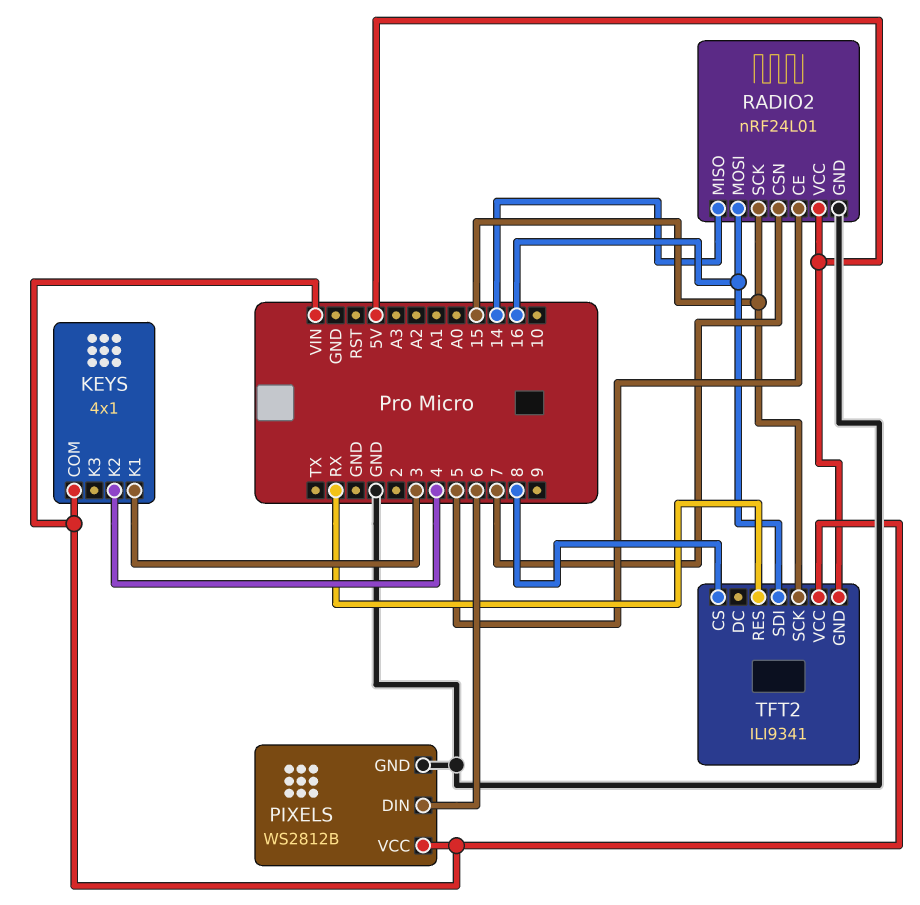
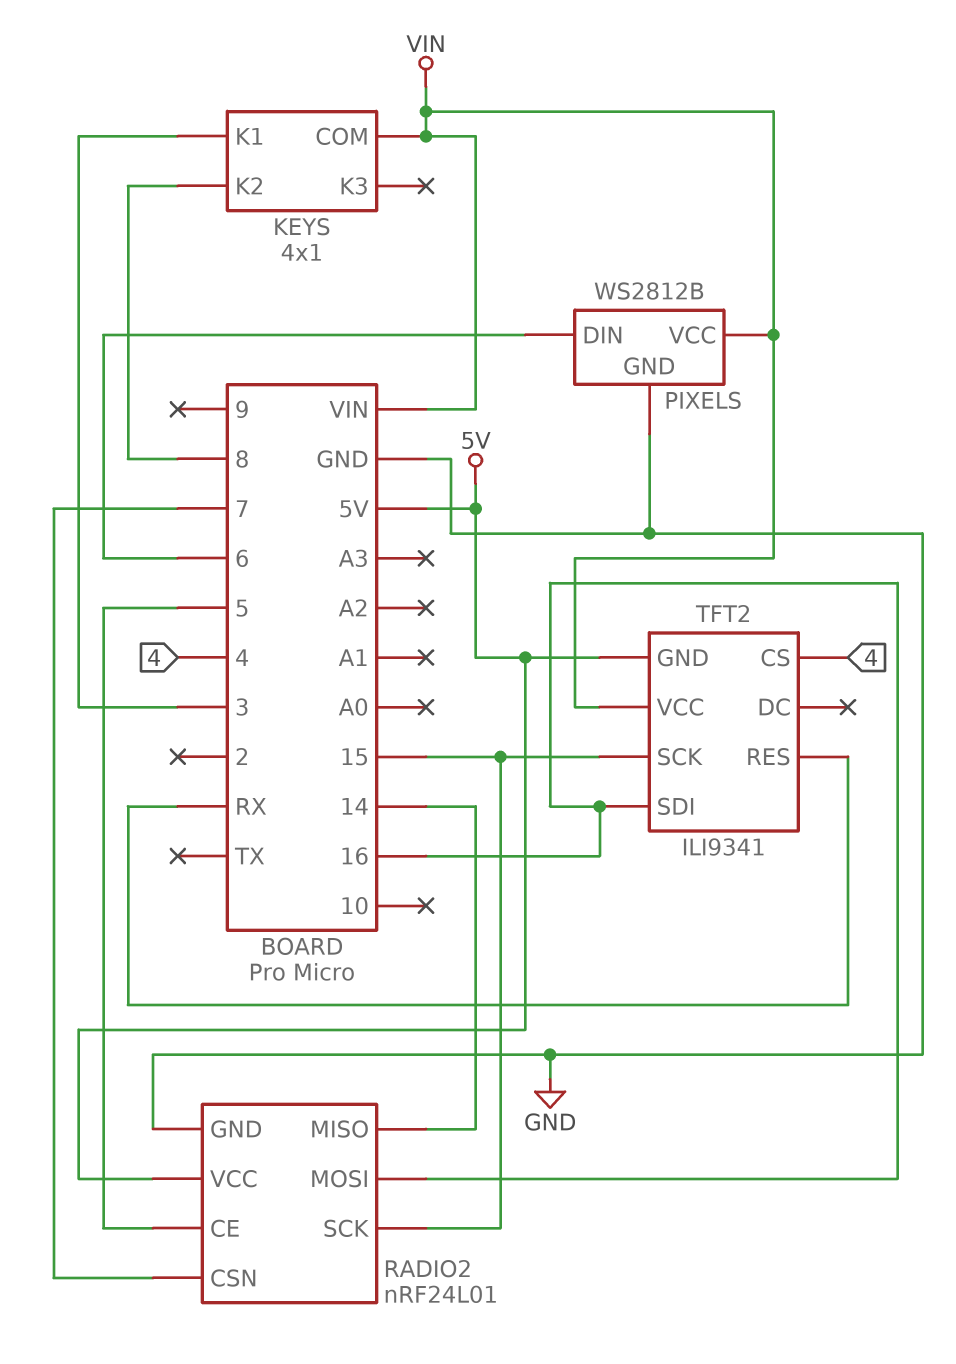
KEYS pin K2: 4 -> 8
TFT2 pin CS: 8 -> 4

